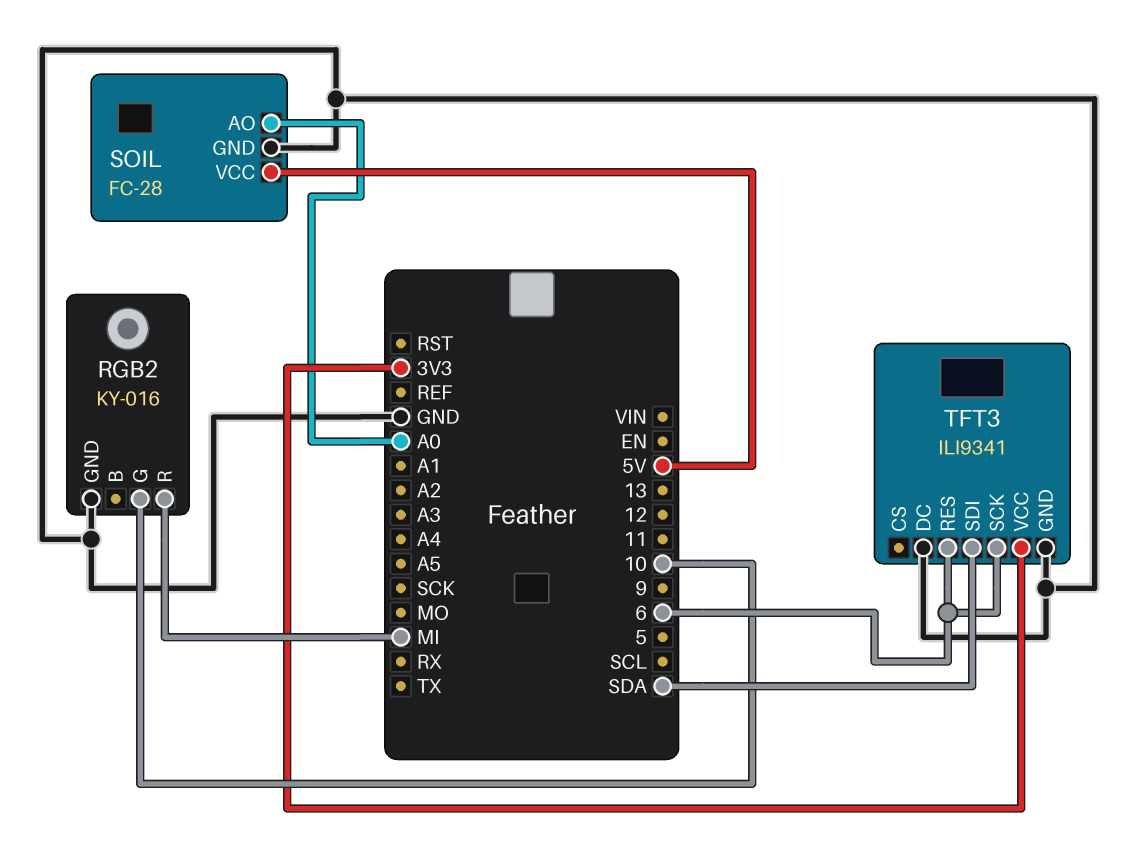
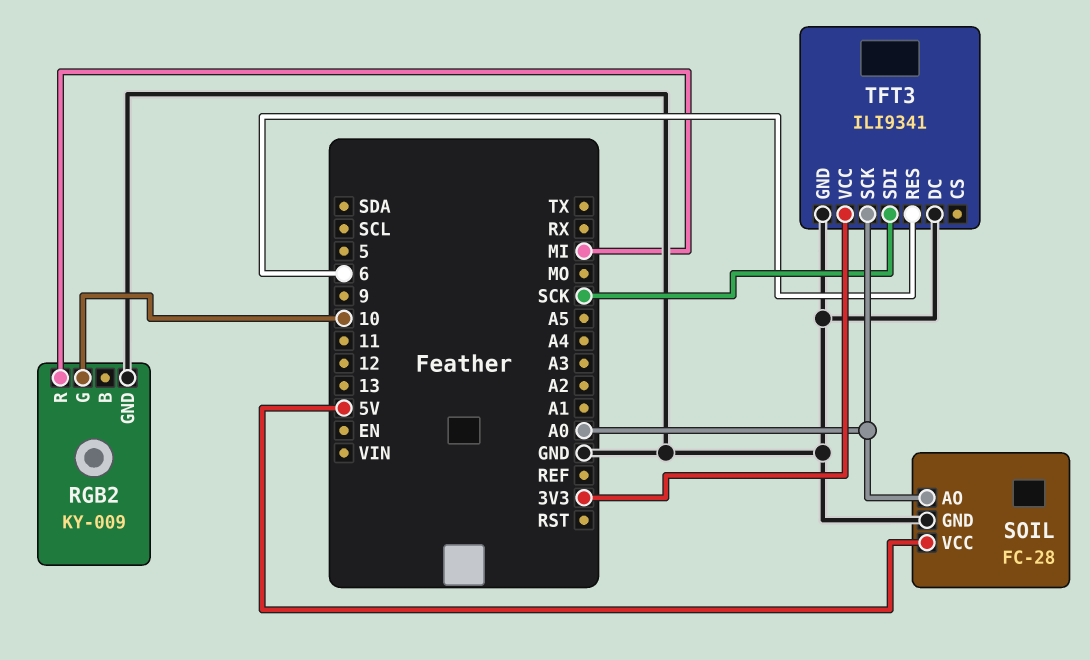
RGB2: KY-016 -> KY-009
TFT3 pin SCK: 6 -> A0
TFT3 pin SDI: SDA -> SCK

